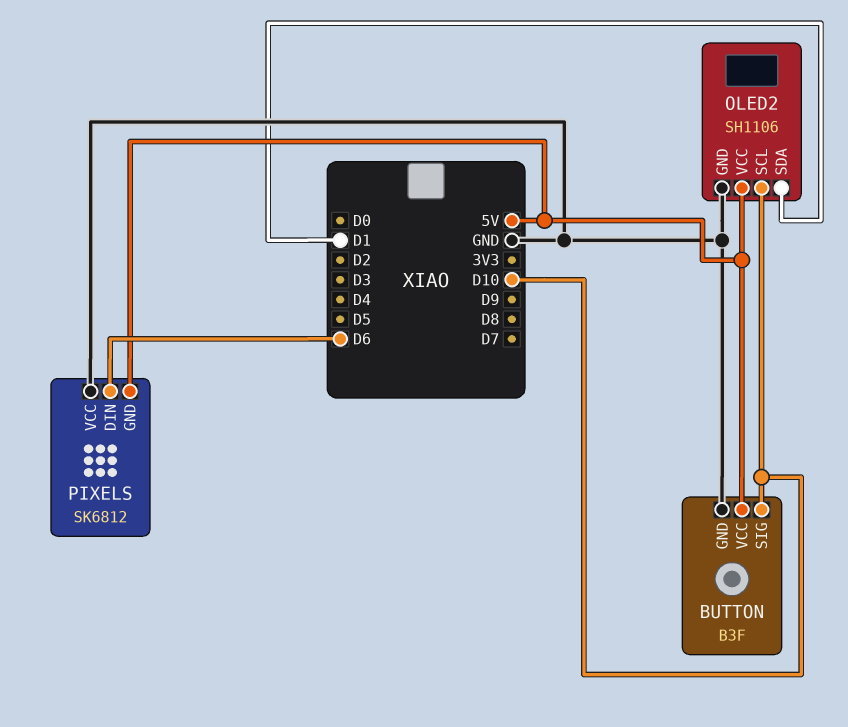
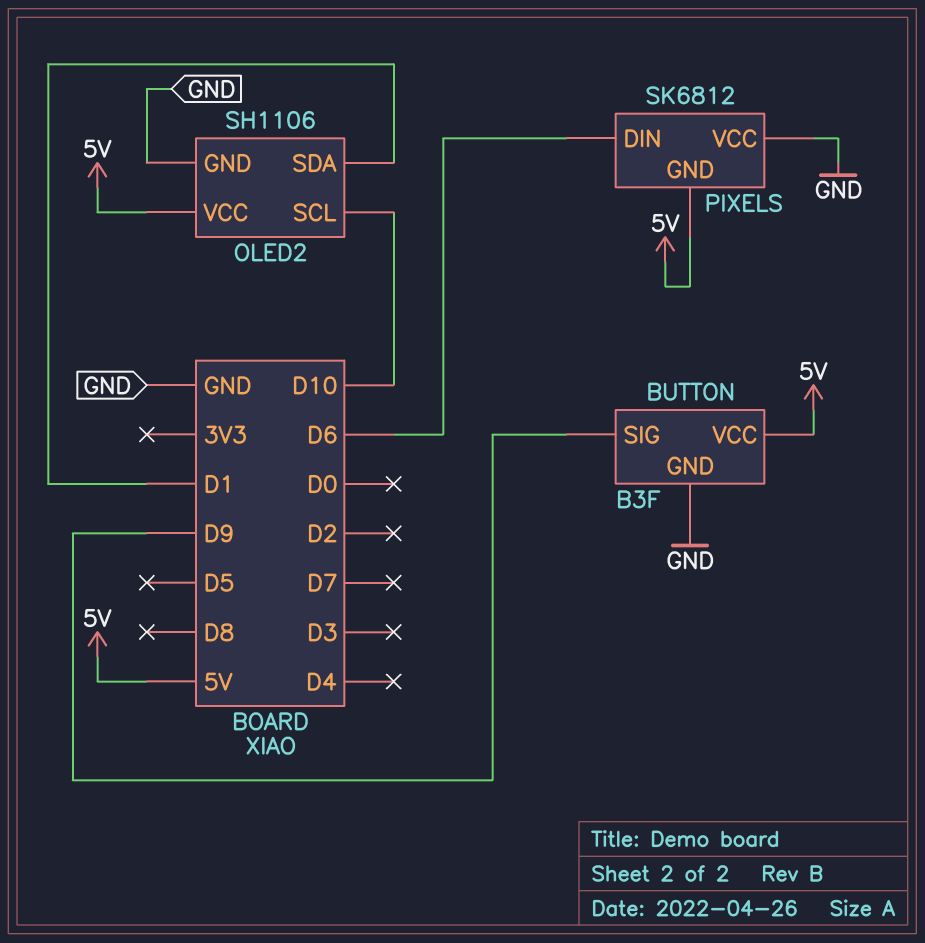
BUTTON pin SIG: D10 -> D9

